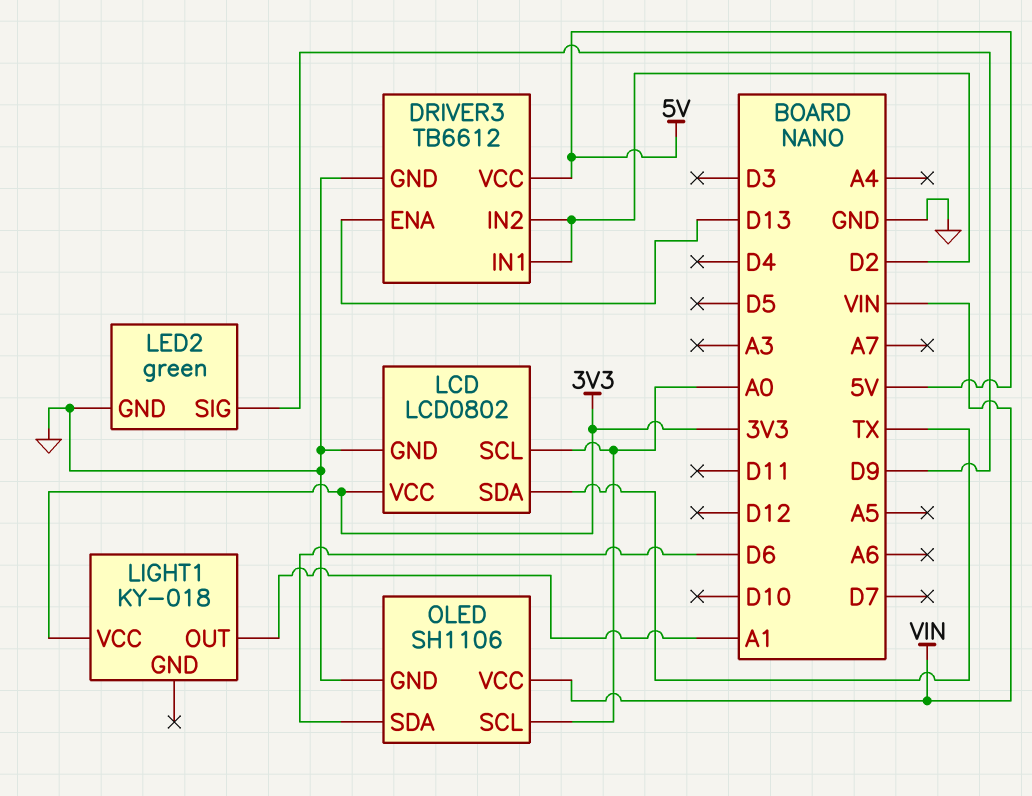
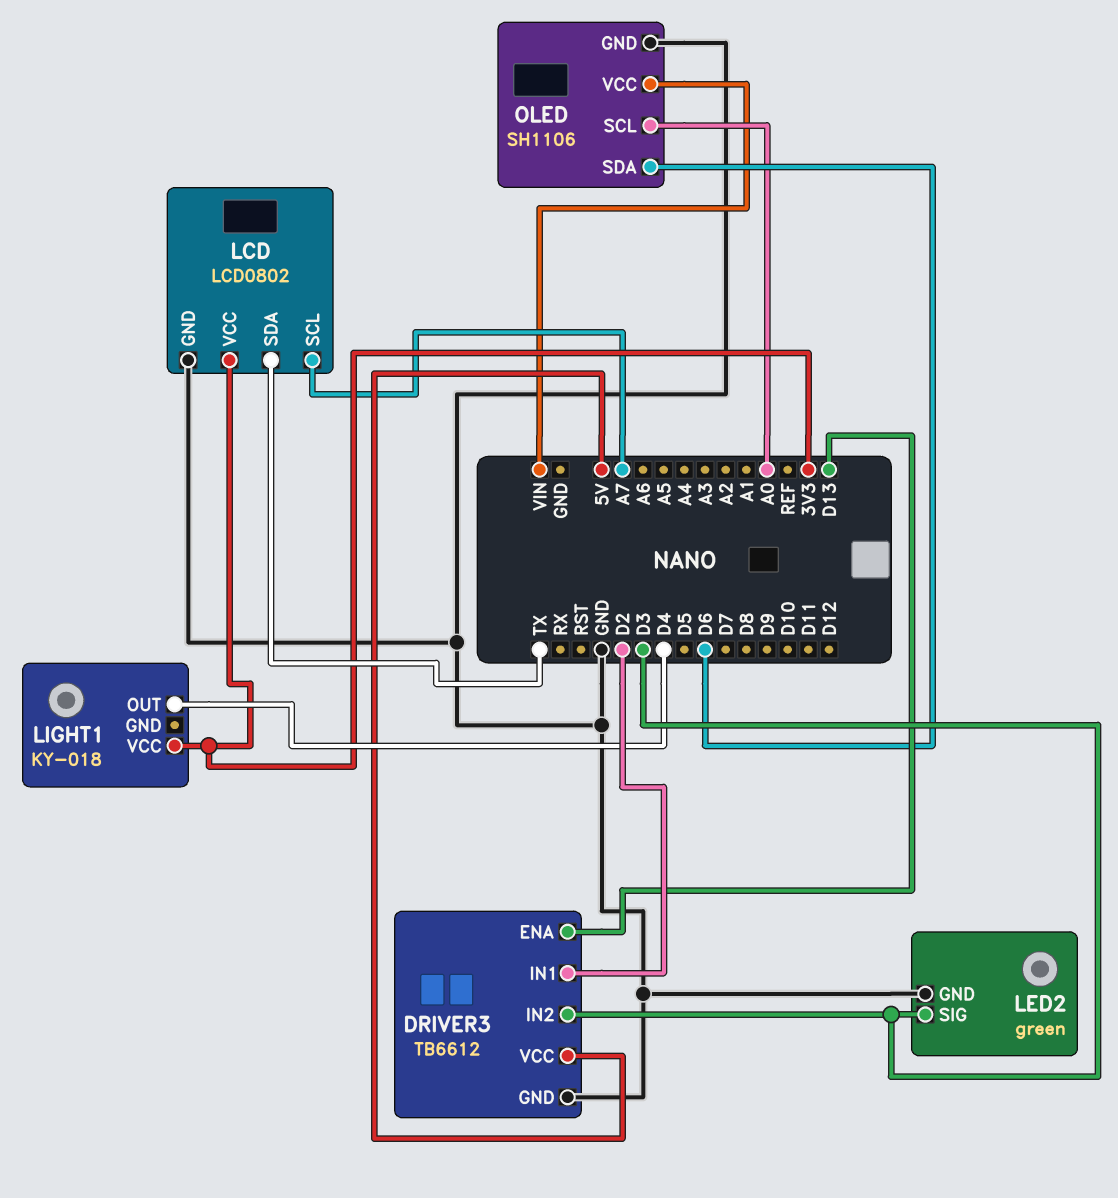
DRIVER3 pin IN2: D2 -> D3
LCD pin SCL: A0 -> A7
LED2 pin SIG: D9 -> D3
LIGHT1 pin OUT: A1 -> D4

